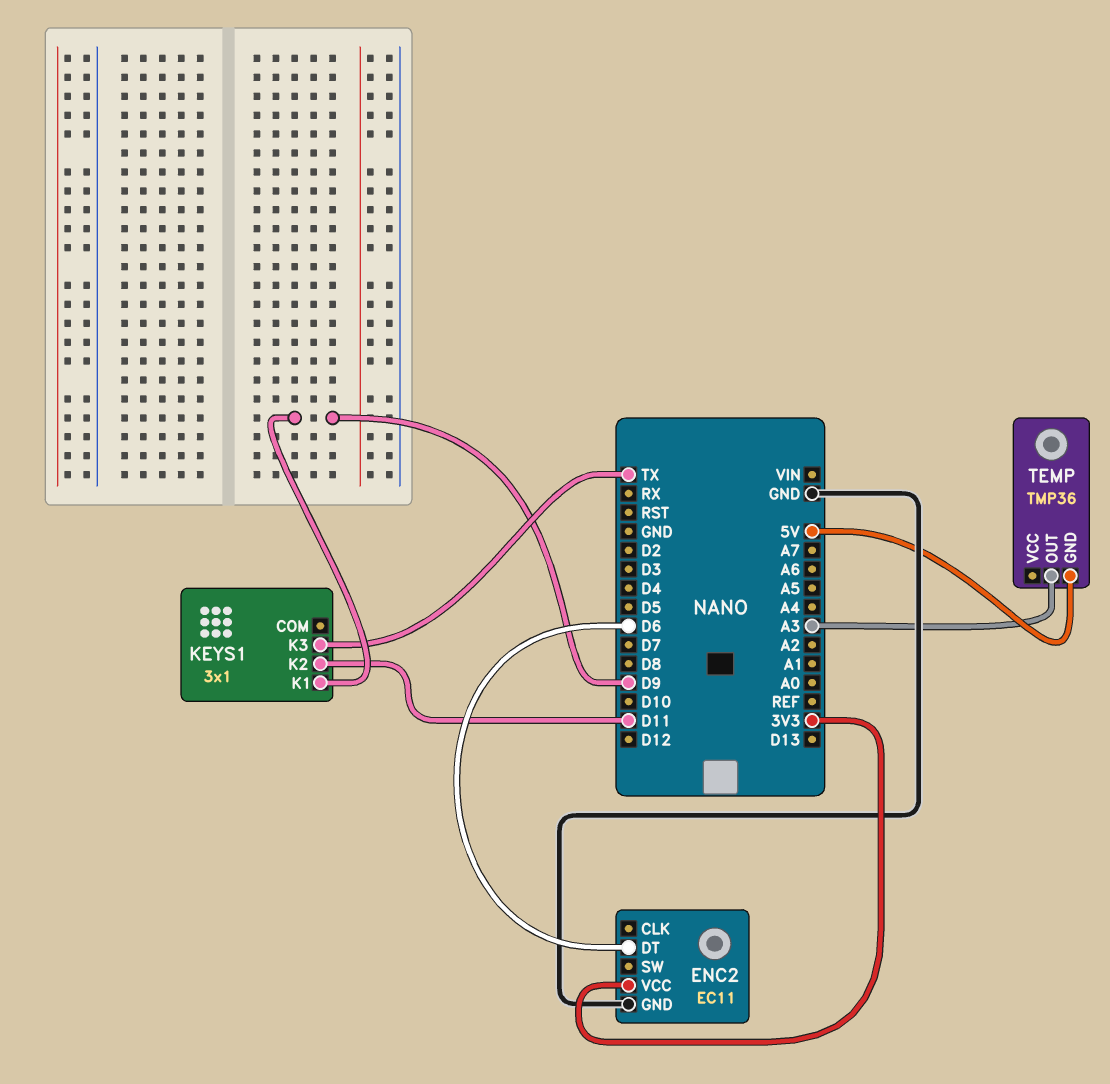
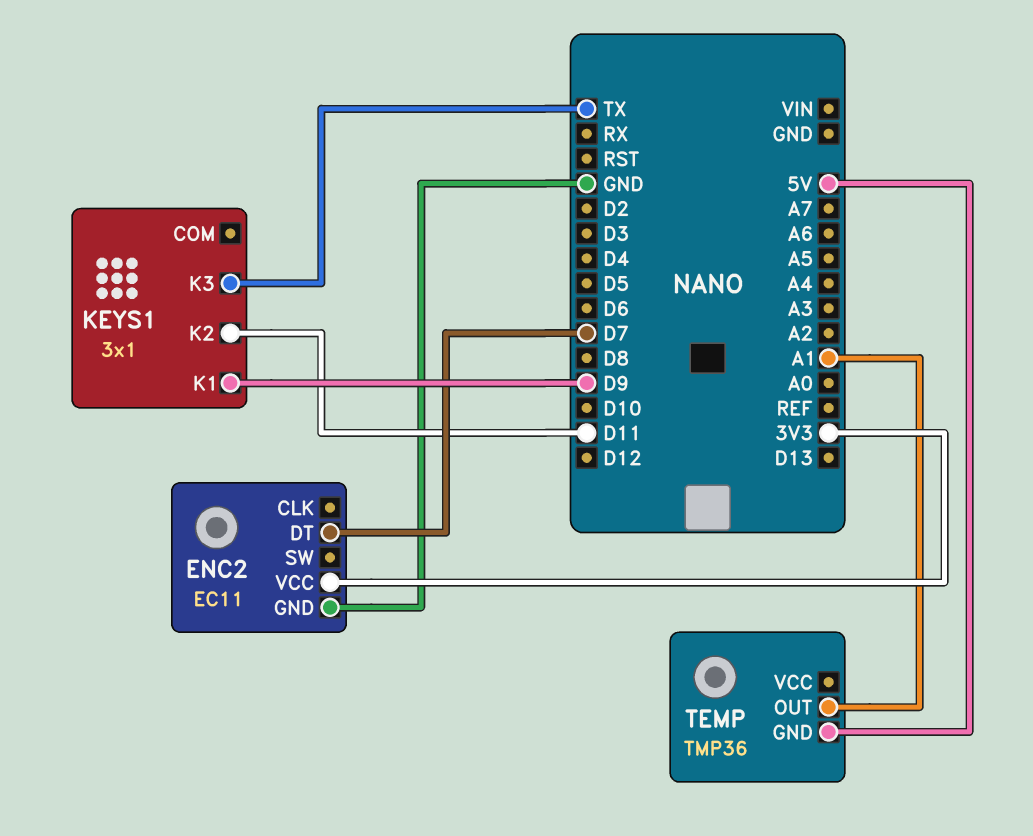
ENC2 pin DT: D6 -> D7
TEMP pin OUT: A3 -> A1

